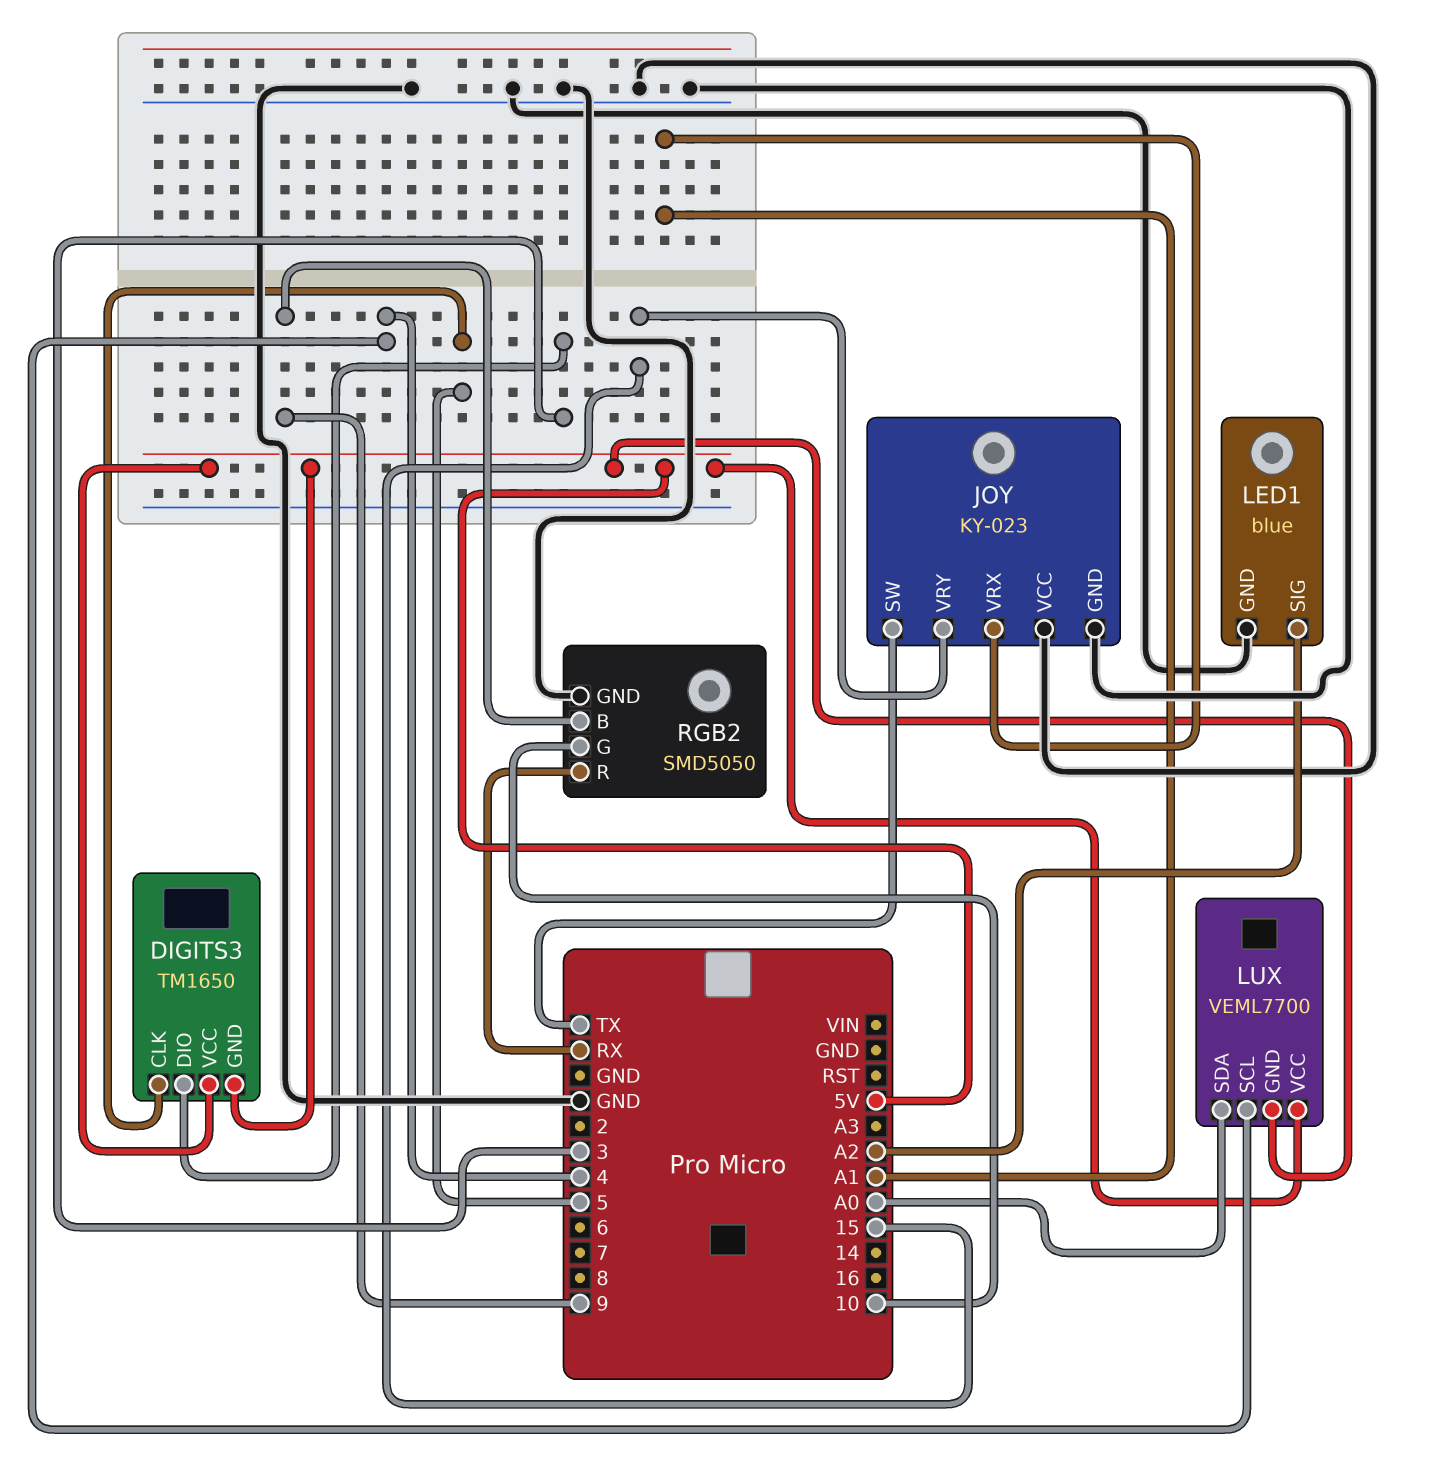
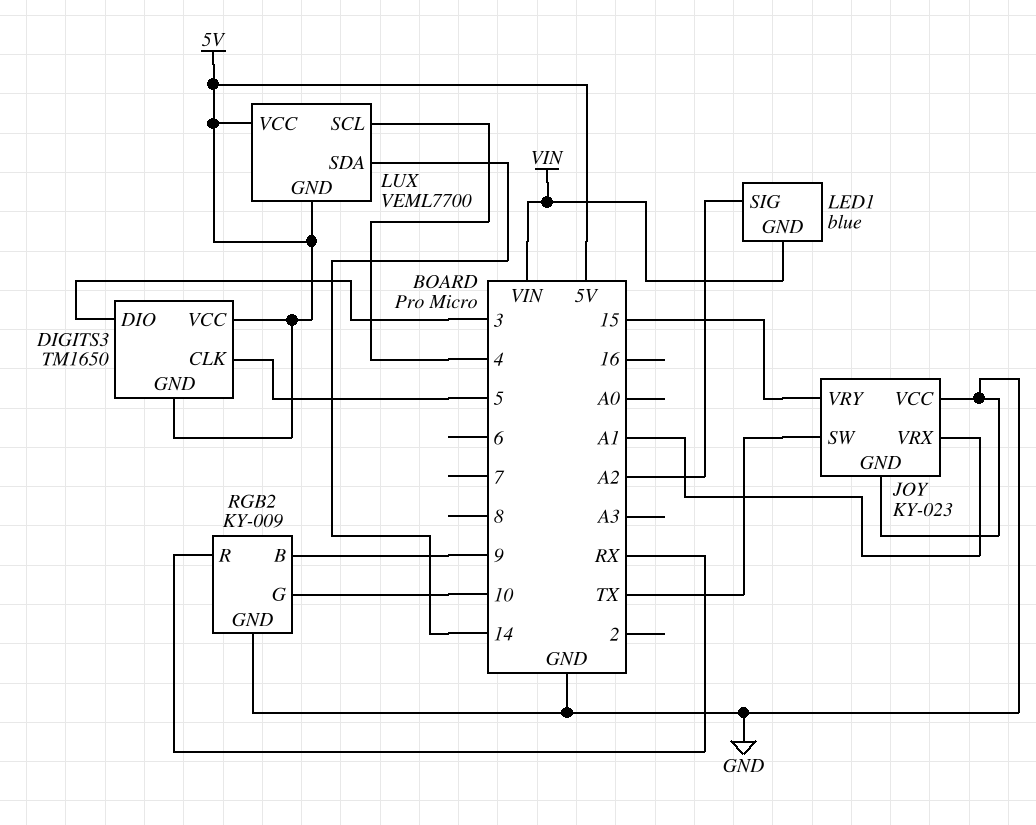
LED1 pin GND: GND -> VIN
LUX pin SDA: A0 -> 14
RGB2: SMD5050 -> KY-009

